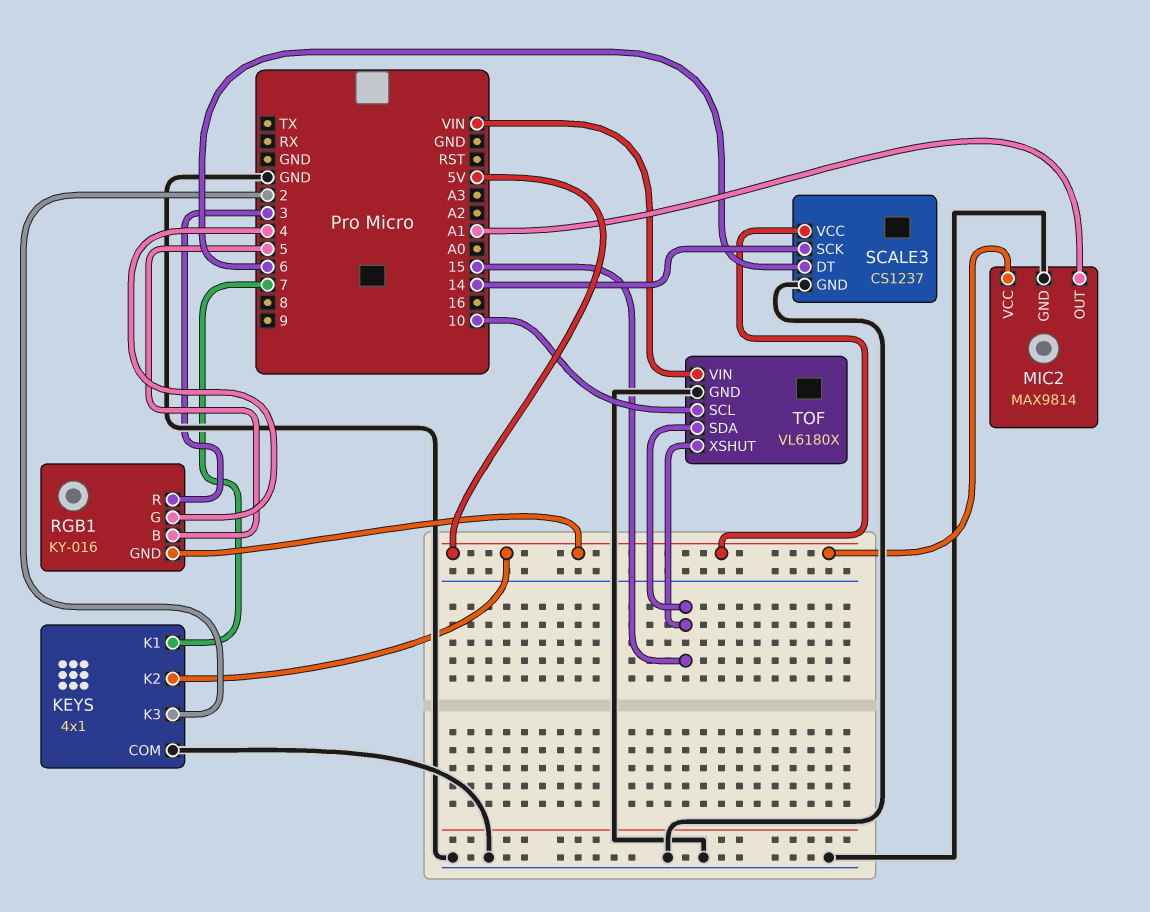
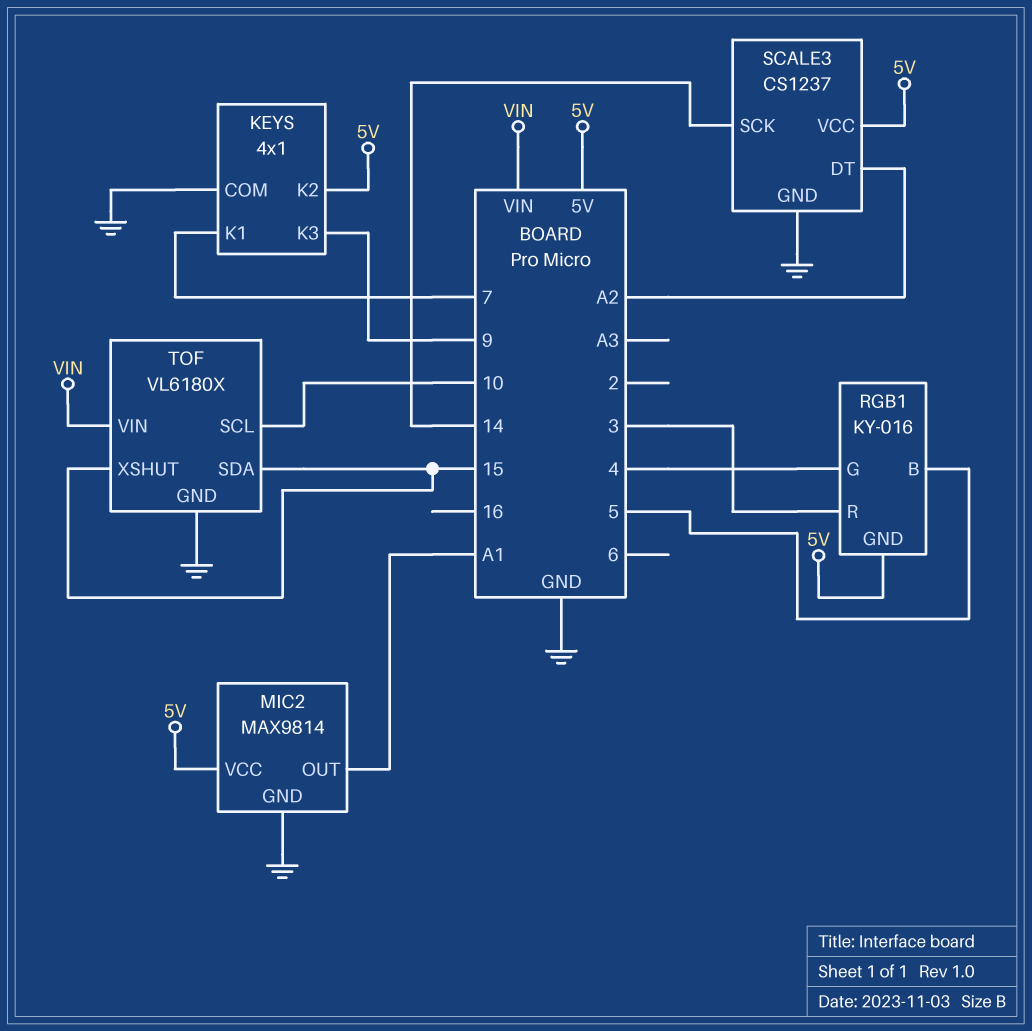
KEYS pin K3: 2 -> 9
SCALE3 pin DT: 6 -> A2

